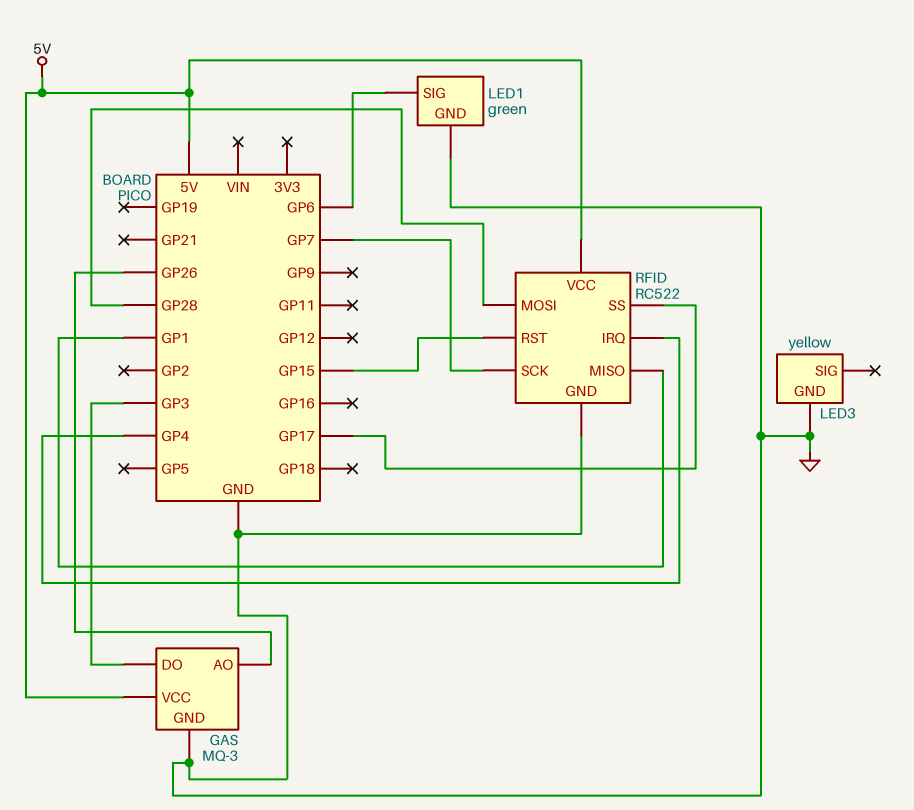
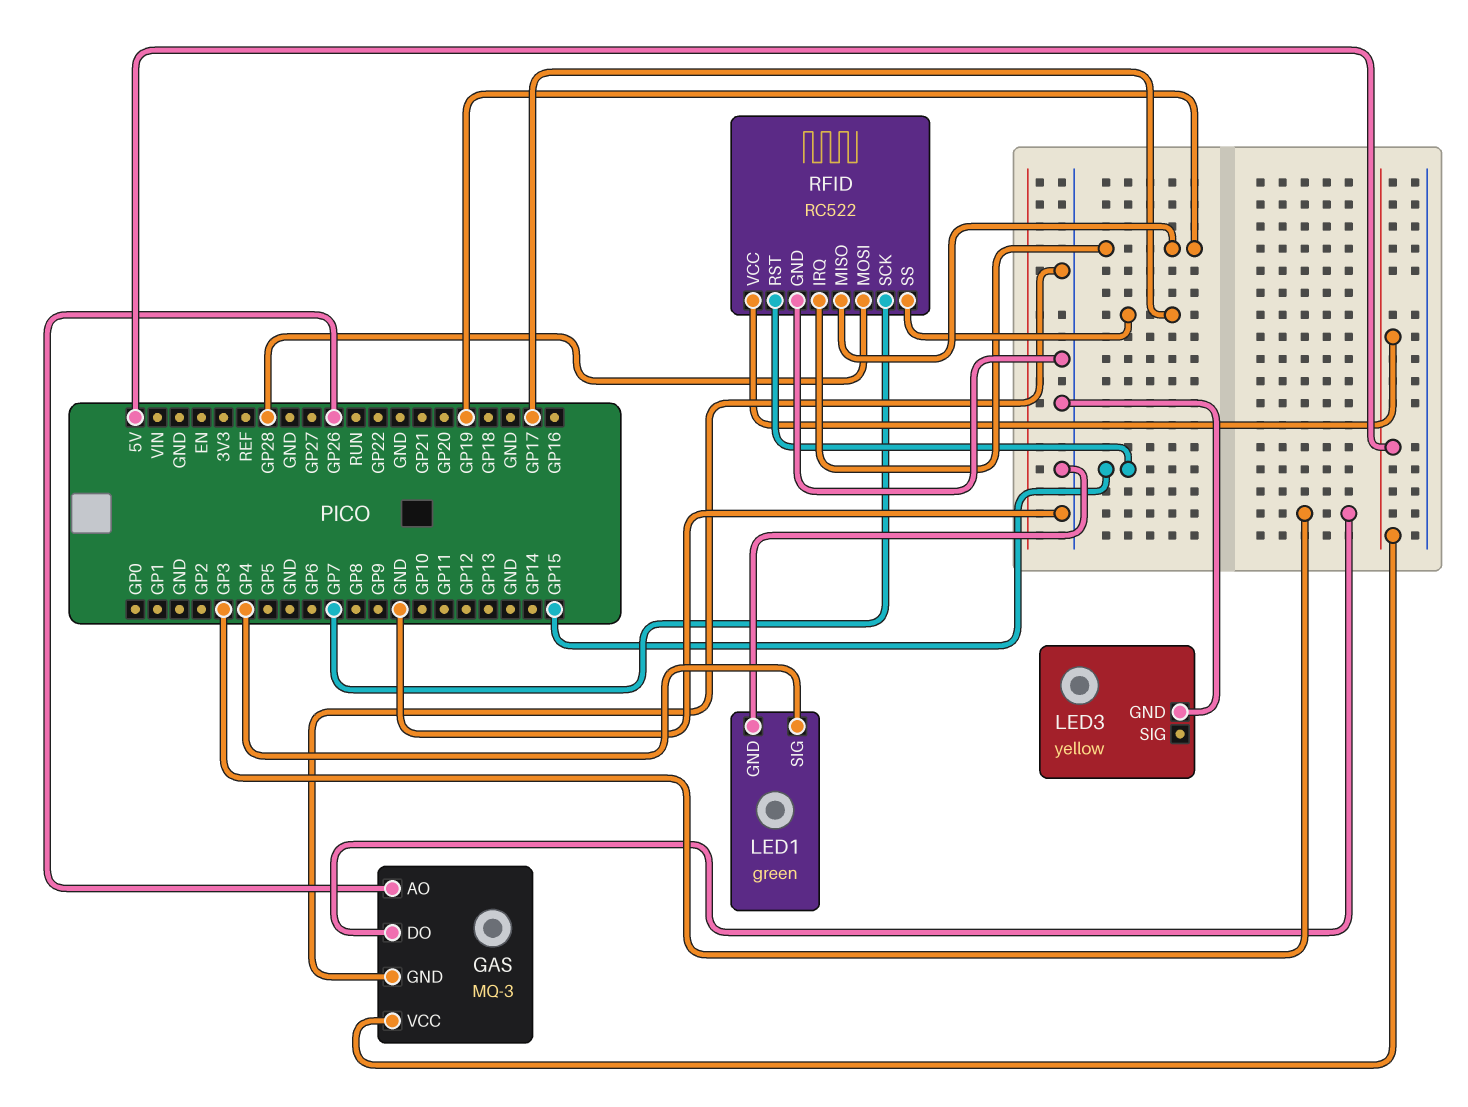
LED1 pin SIG: GP6 -> GP4
RFID pin IRQ: GP4 -> GP19
RFID pin MISO: GP1 -> GP19

